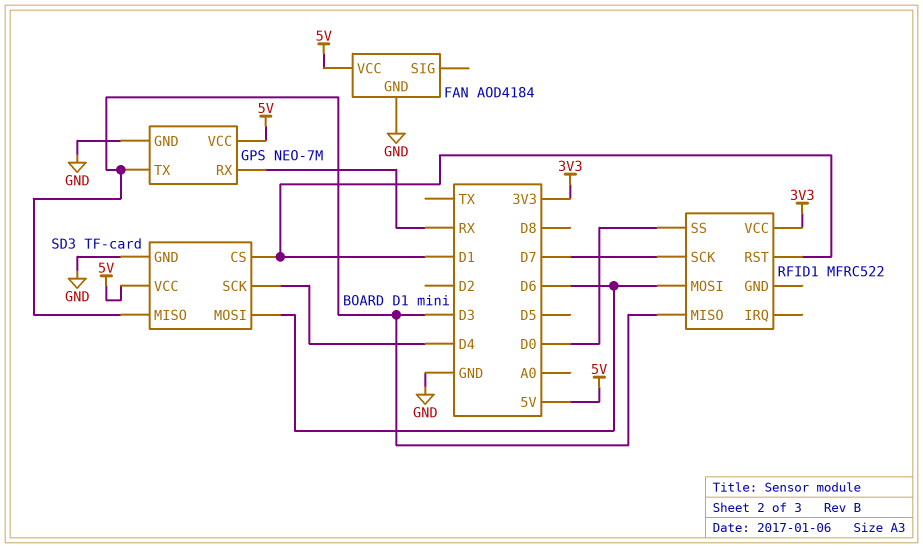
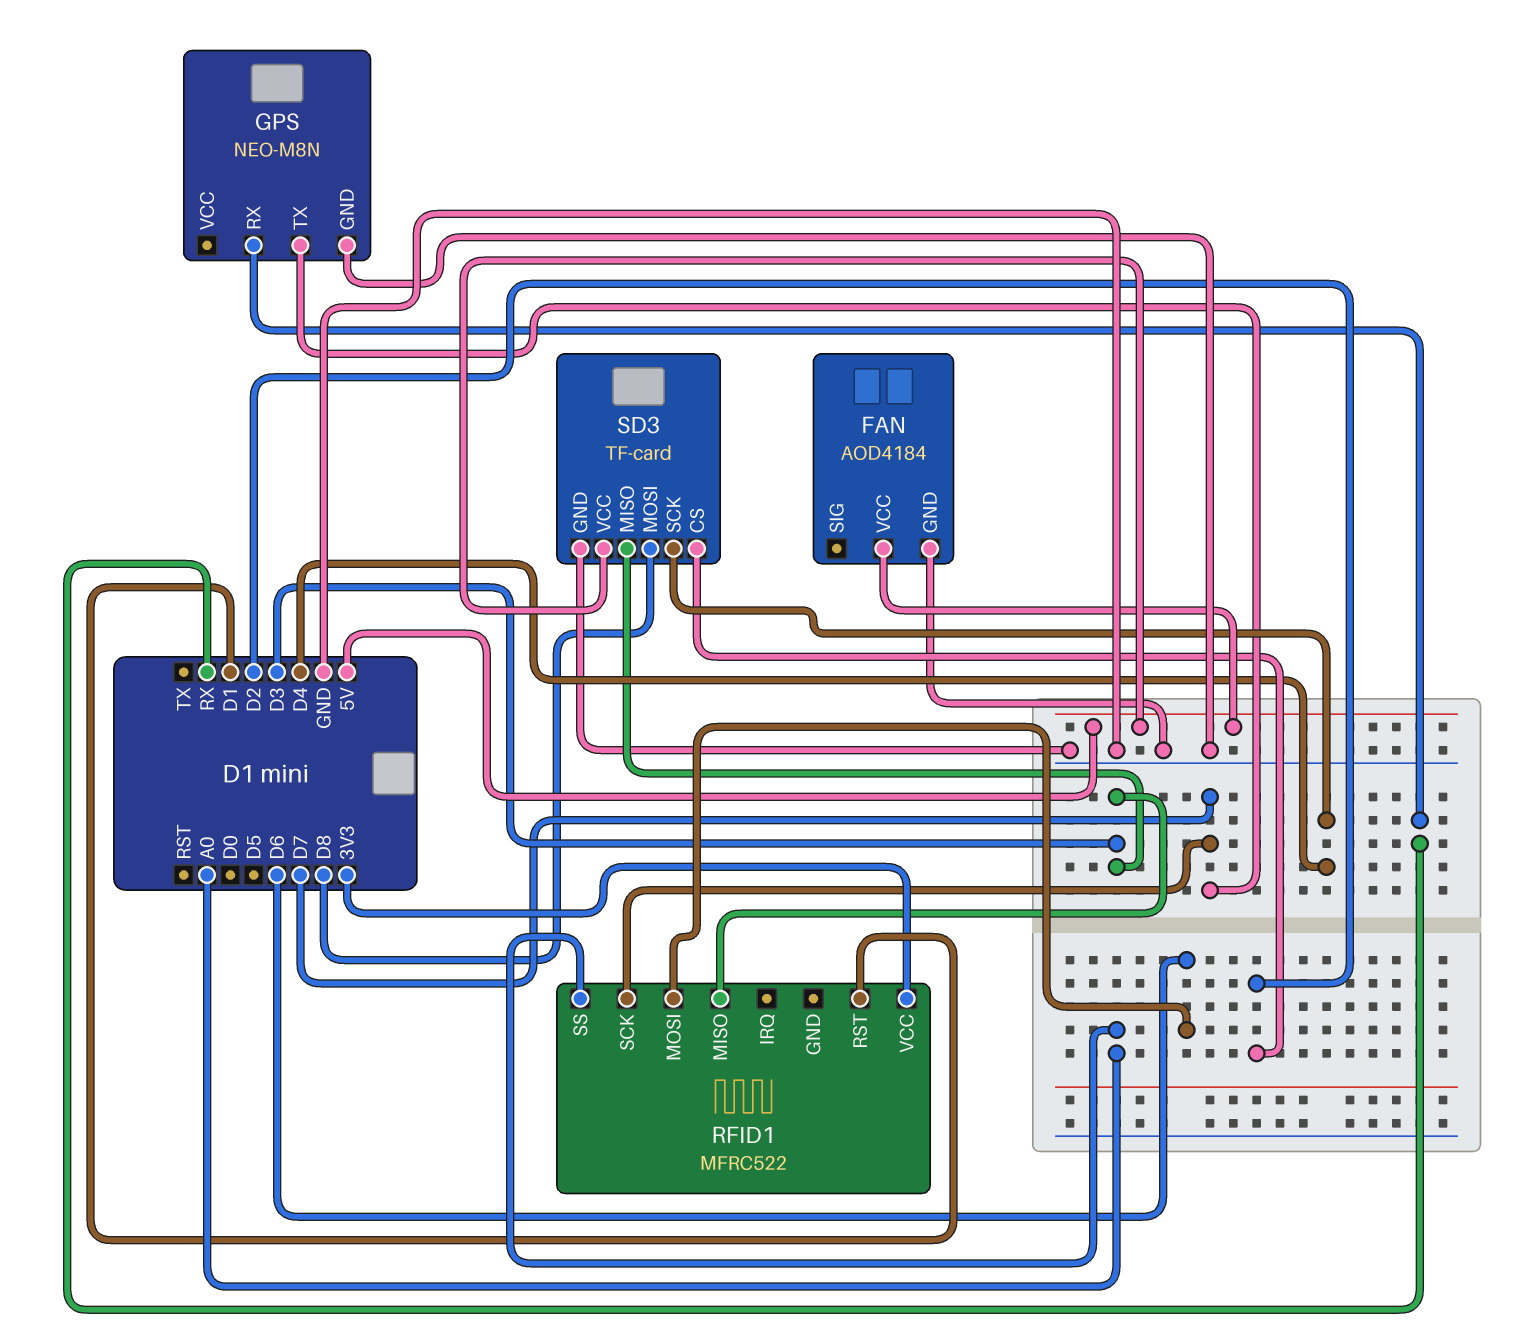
GPS: NEO-7M -> NEO-M8N
GPS pin TX: D3 -> D7
GPS pin VCC: 5V -> none
RFID1 pin SS: D0 -> A0
SD3 pin CS: D1 -> D2
SD3 pin MOSI: D6 -> D8

